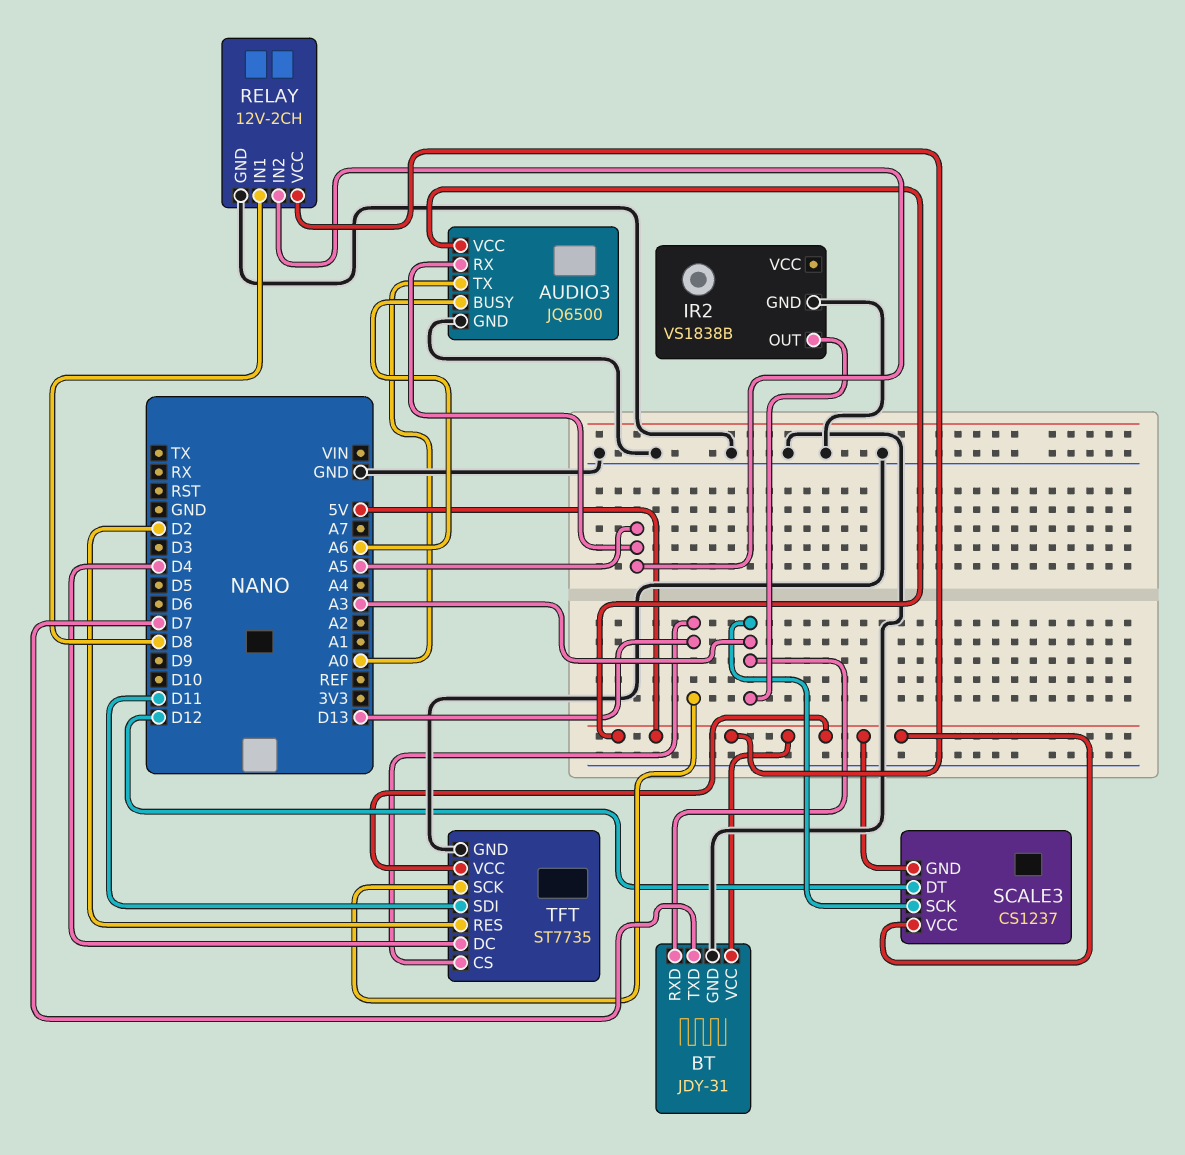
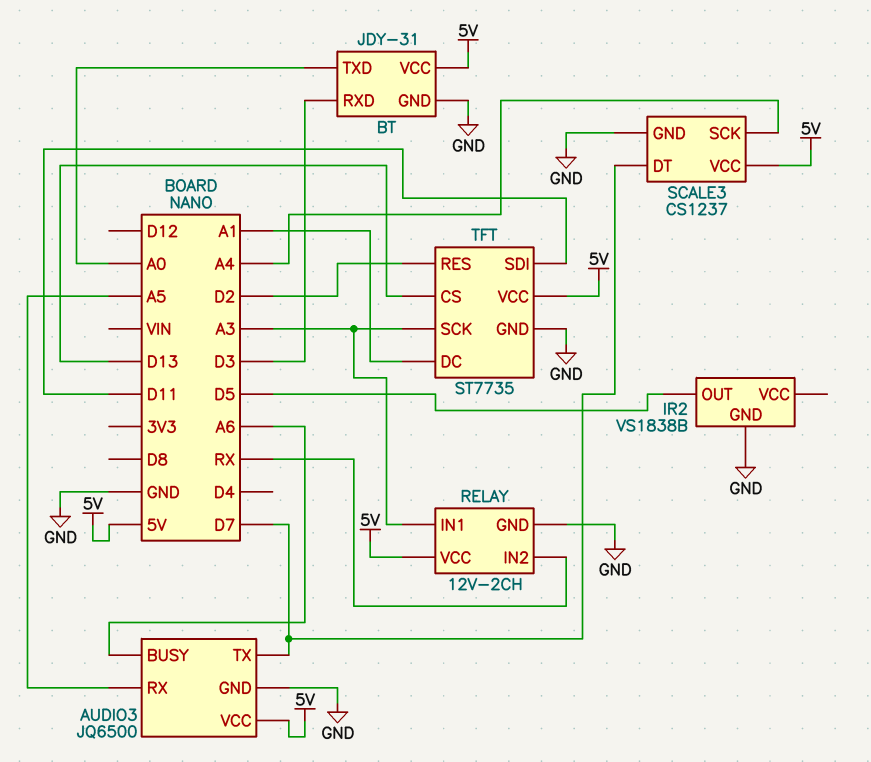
AUDIO3 pin TX: A0 -> D7
BT pin RXD: A3 -> D3
BT pin TXD: D7 -> A0
IR2 pin OUT: A3 -> D5
RELAY pin IN1: D8 -> A3
RELAY pin IN2: A5 -> RX
SCALE3 pin DT: D12 -> D7
SCALE3 pin GND: 5V -> GND
SCALE3 pin SCK: A3 -> A4
TFT pin DC: D4 -> A1
TFT pin SCK: D13 -> A3

